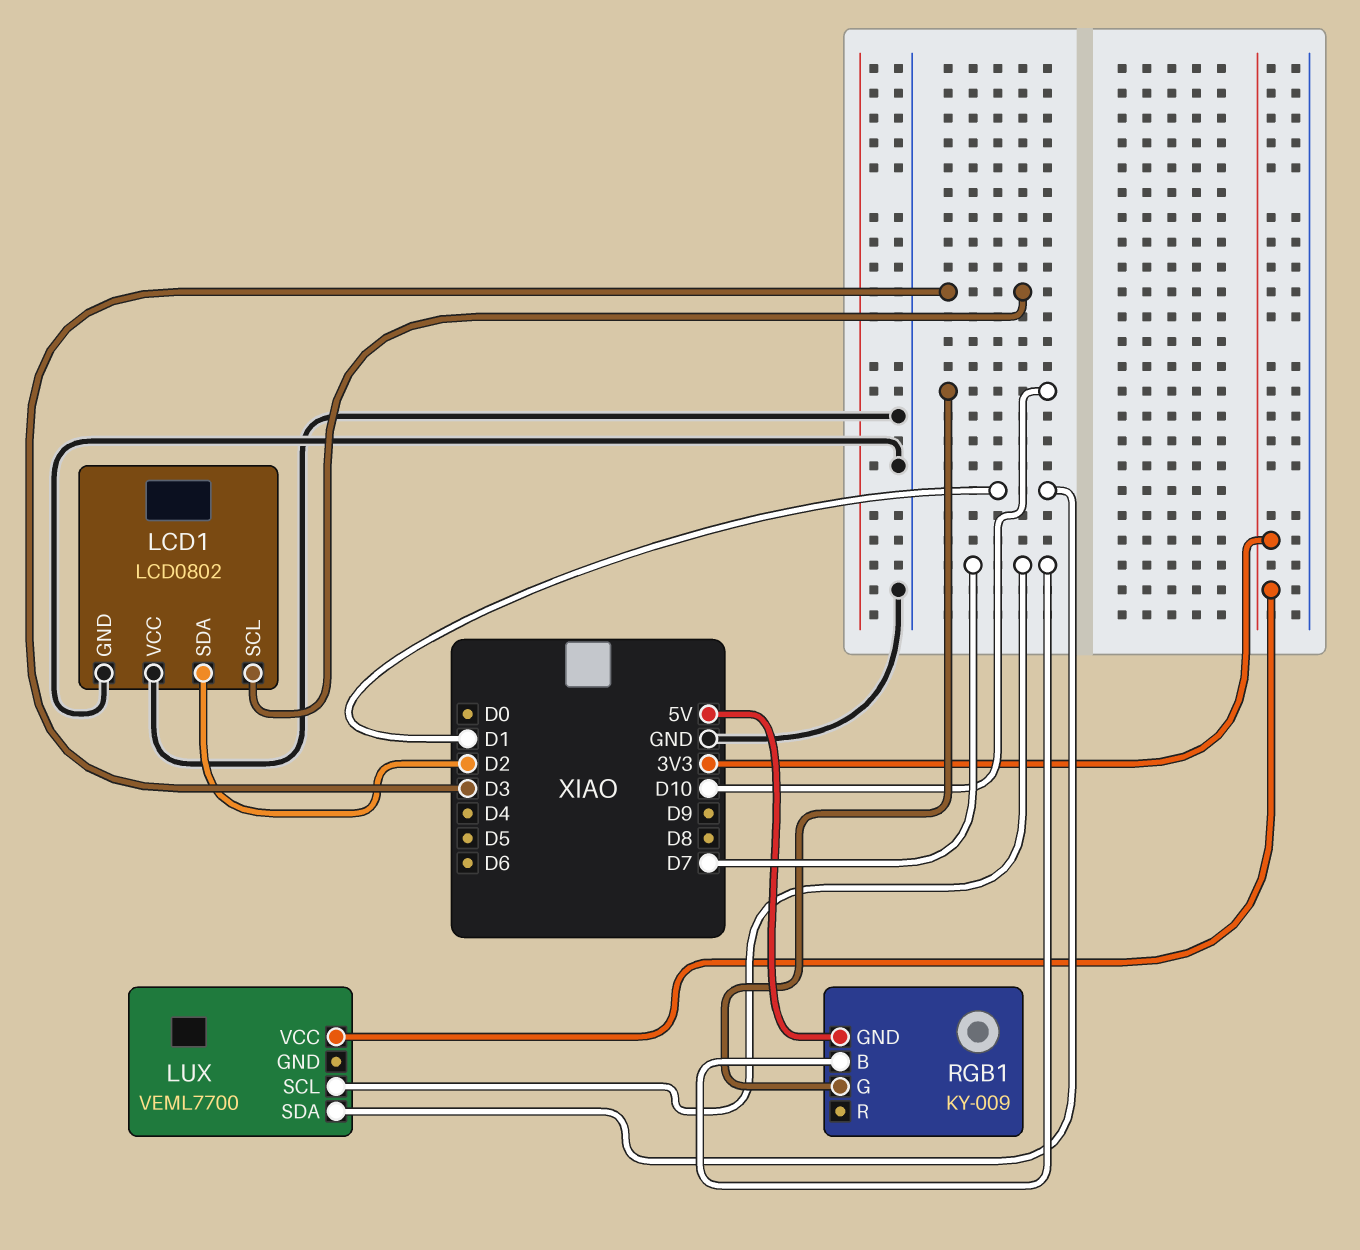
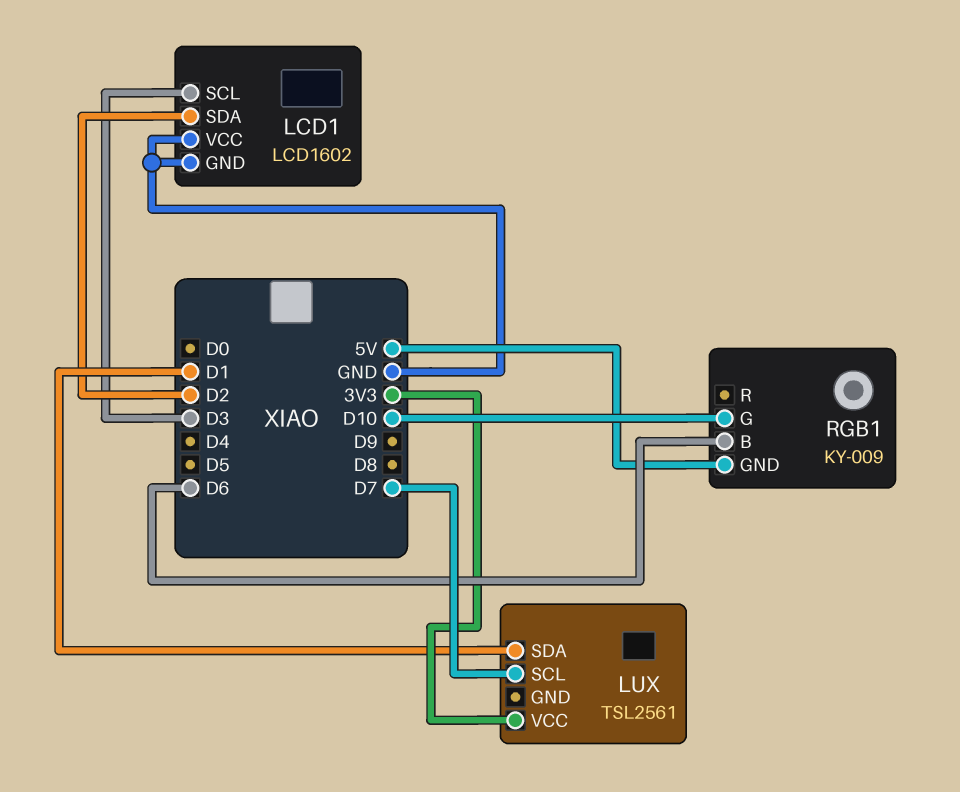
LCD1: LCD0802 -> LCD1602
LUX: VEML7700 -> TSL2561
RGB1 pin B: D7 -> D6

